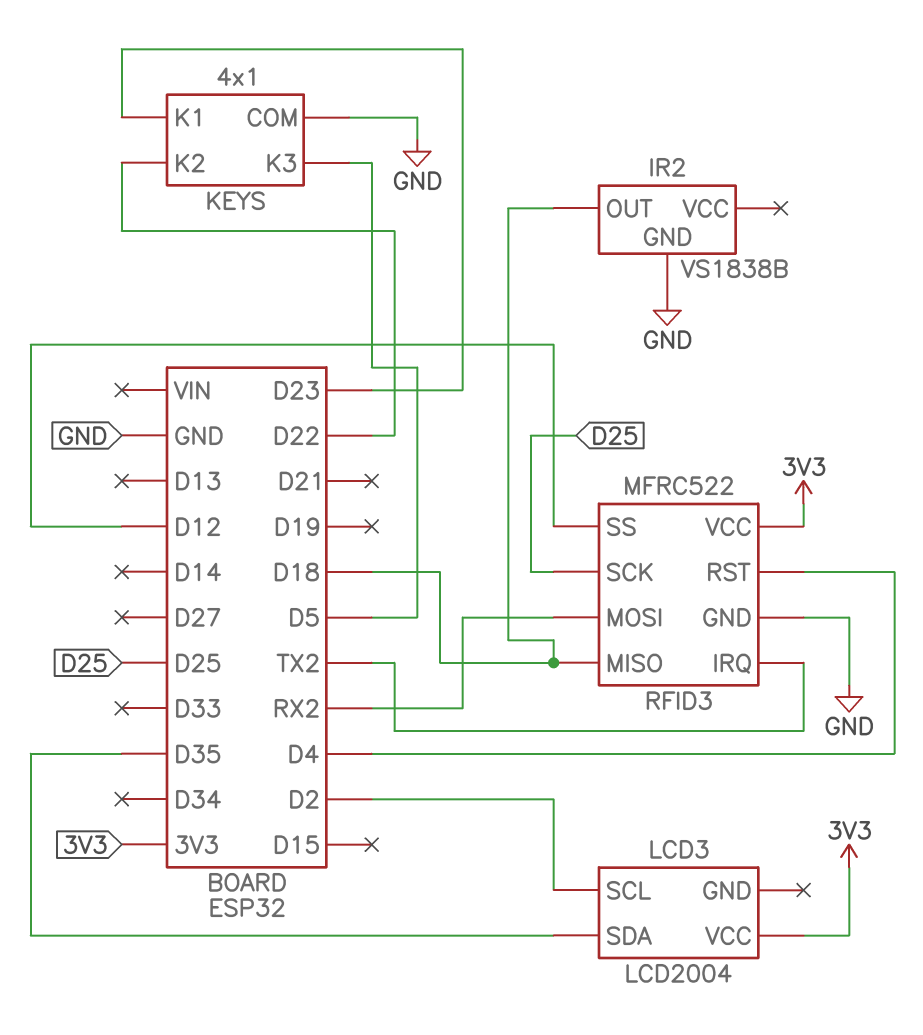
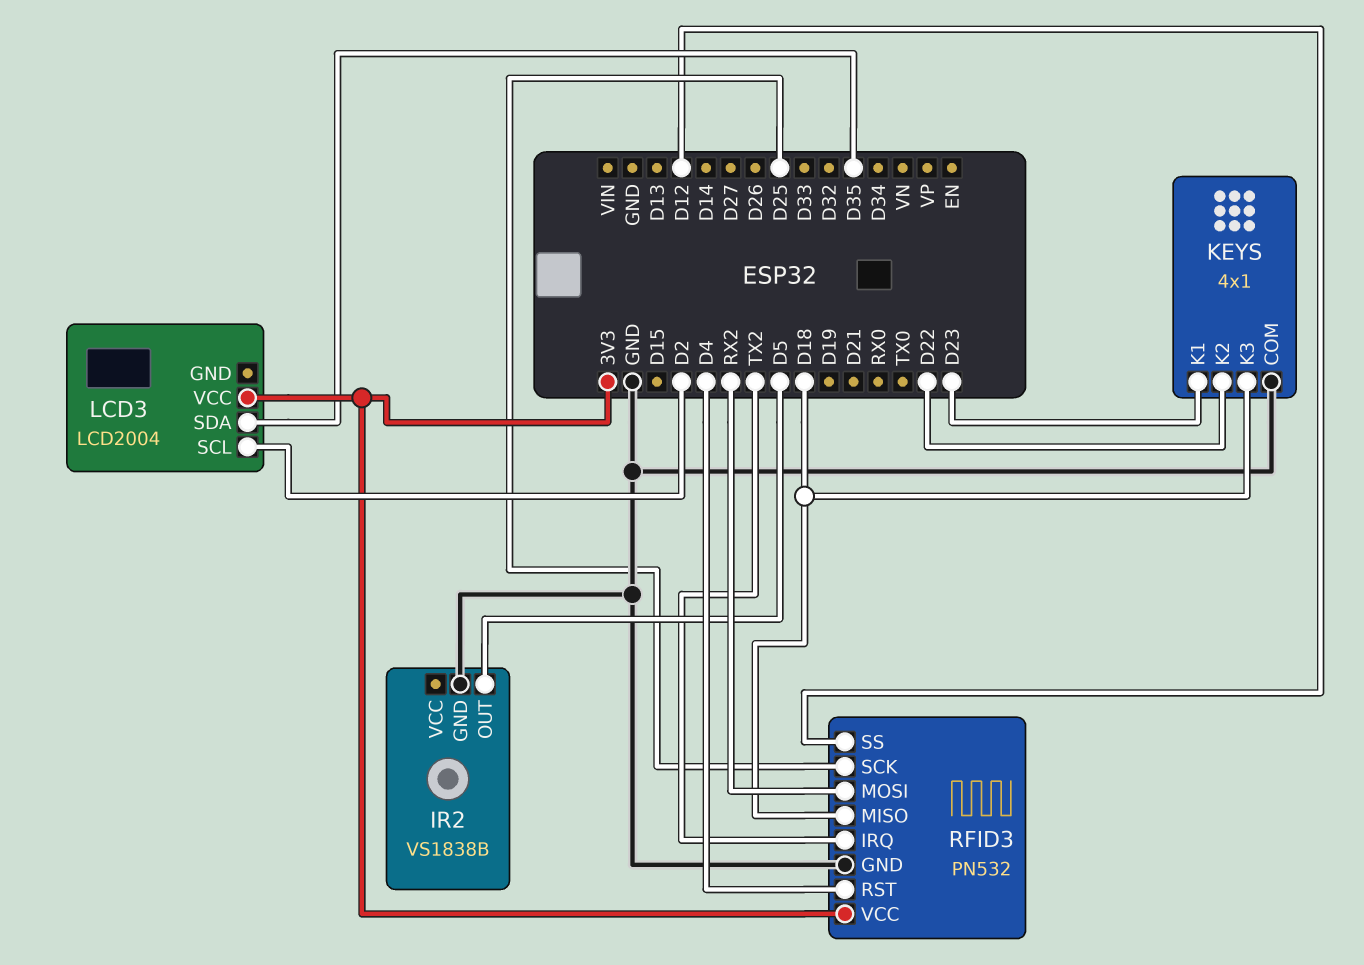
IR2 pin OUT: D18 -> D5
KEYS pin K3: D5 -> D18
RFID3: MFRC522 -> PN532

